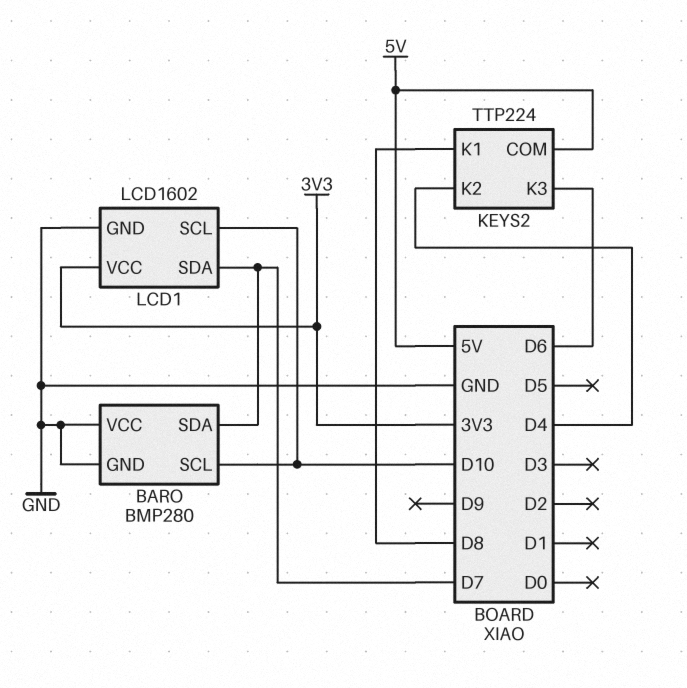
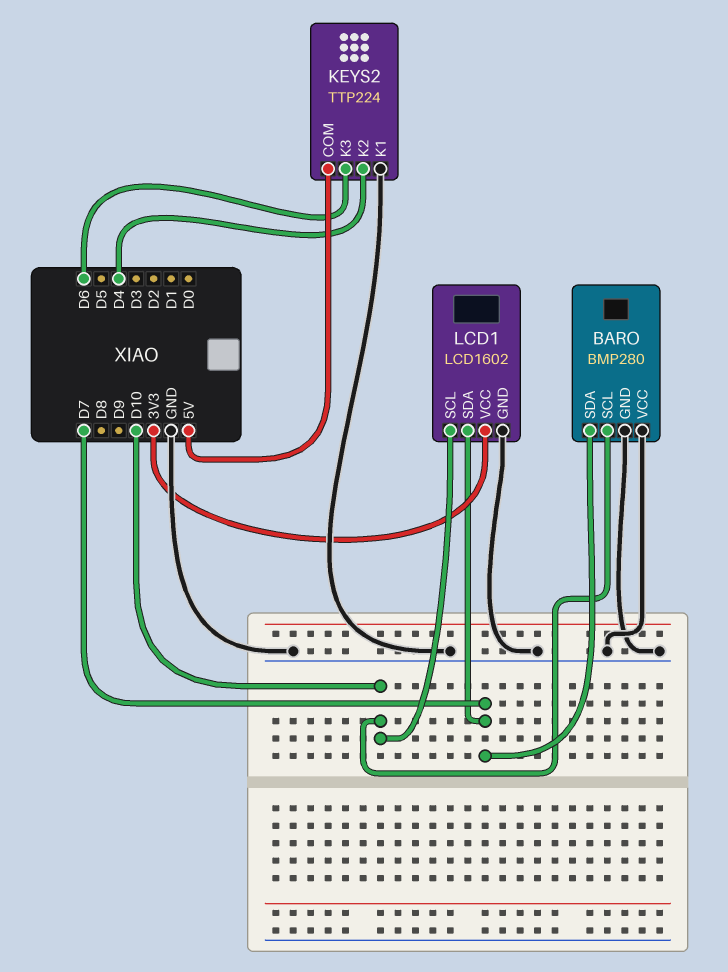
KEYS2 pin K1: D8 -> GND

